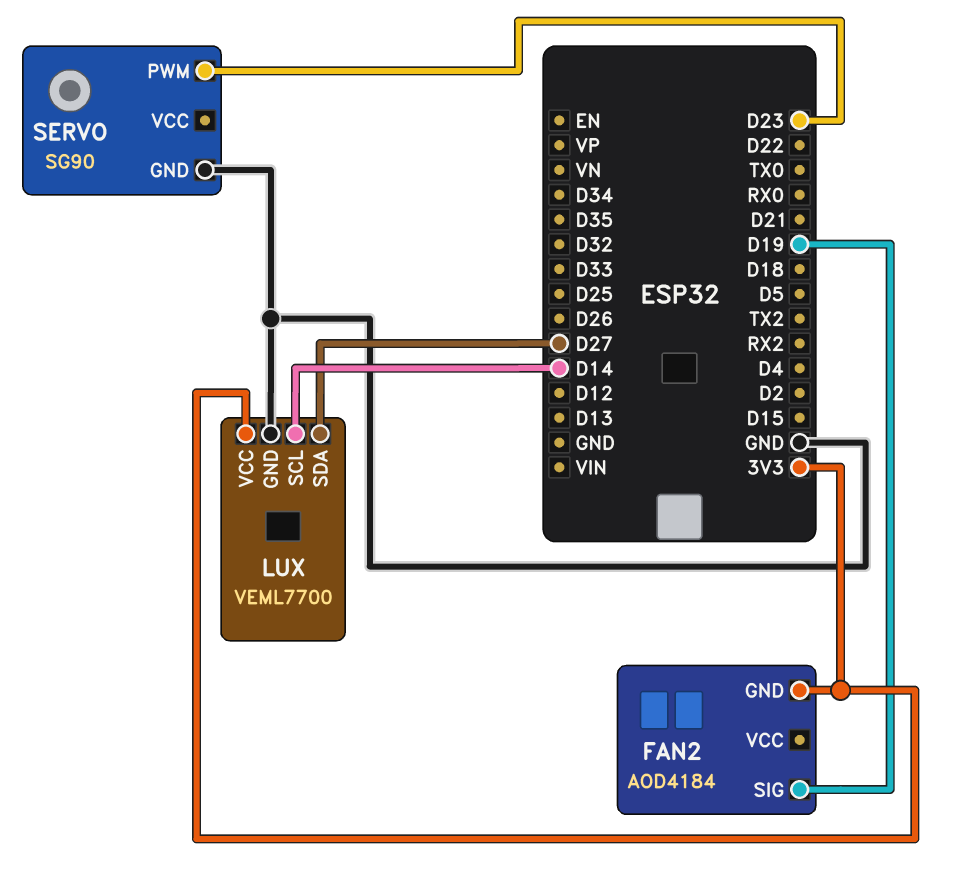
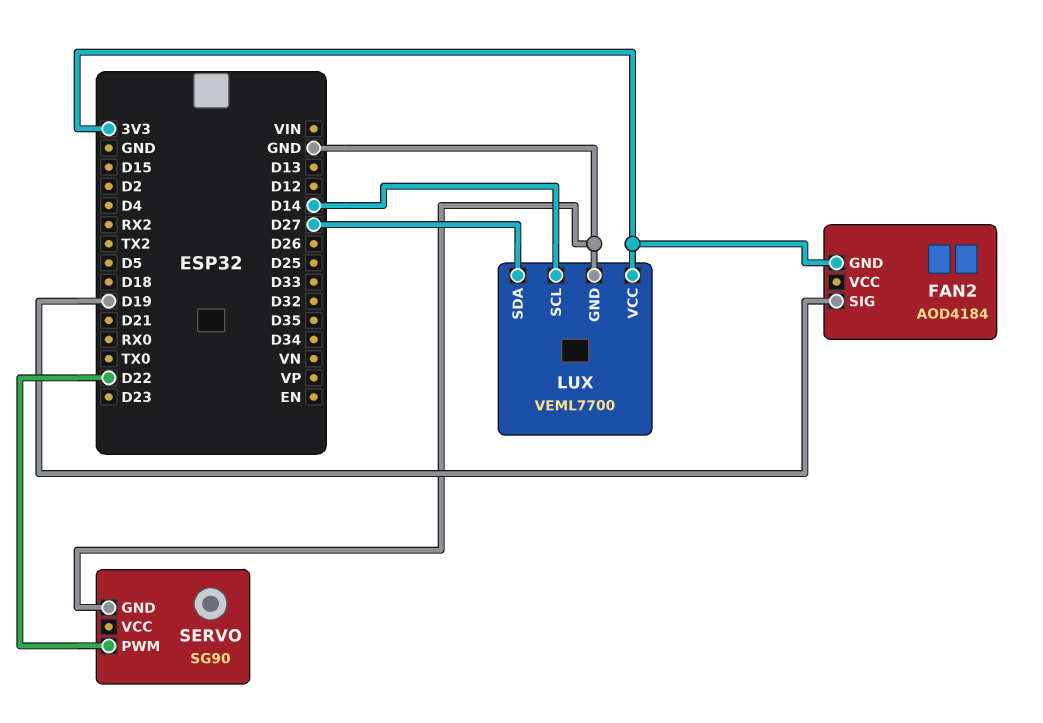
SERVO pin PWM: D23 -> D22

